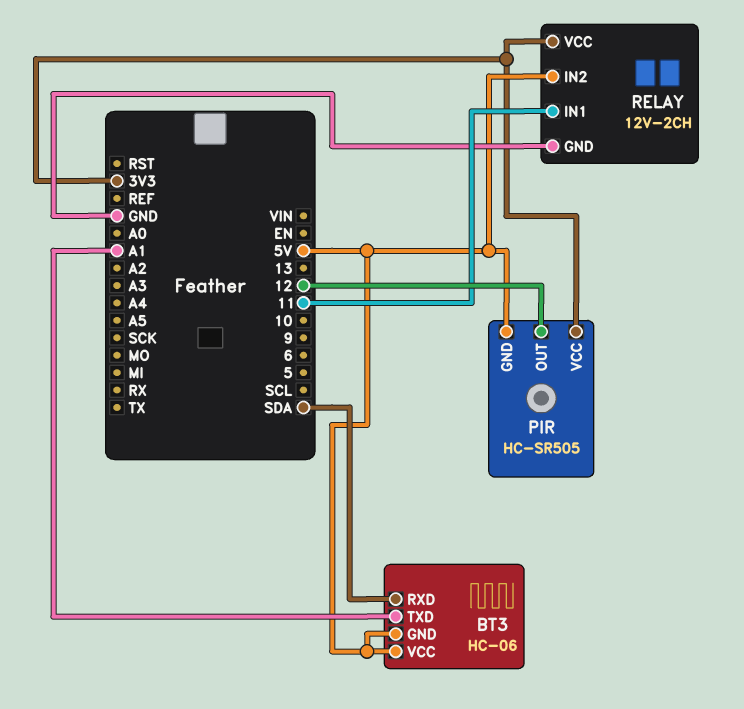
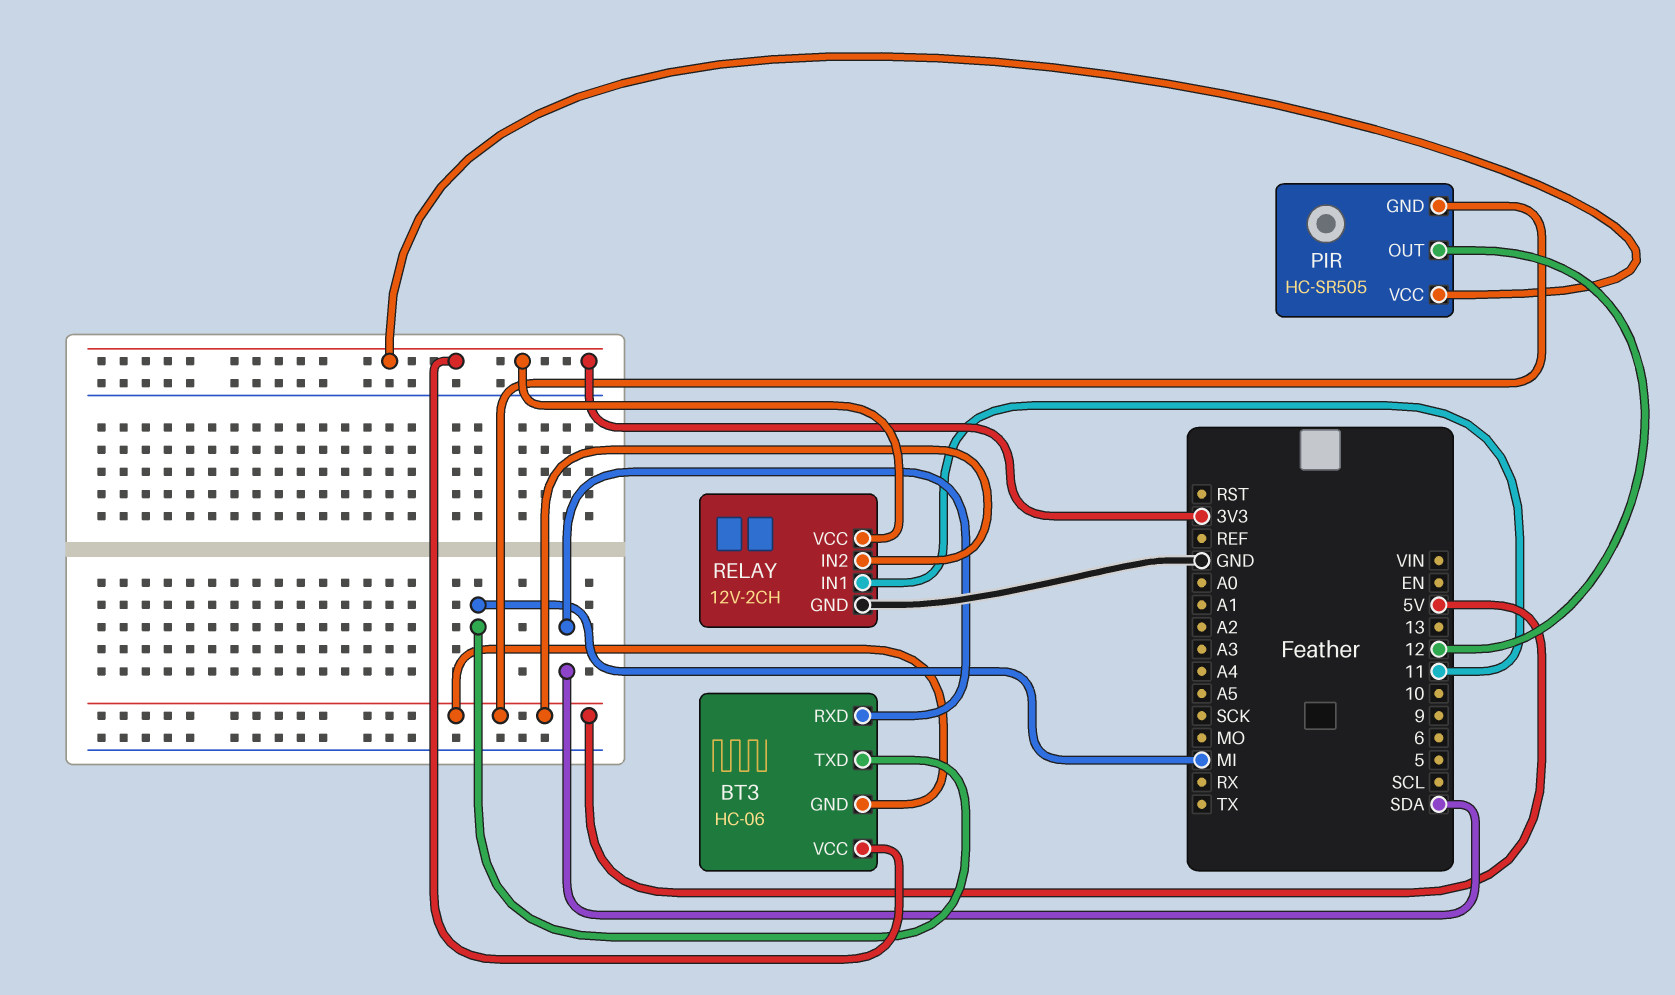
BT3 pin TXD: A1 -> MI
BT3 pin VCC: 5V -> 3V3

